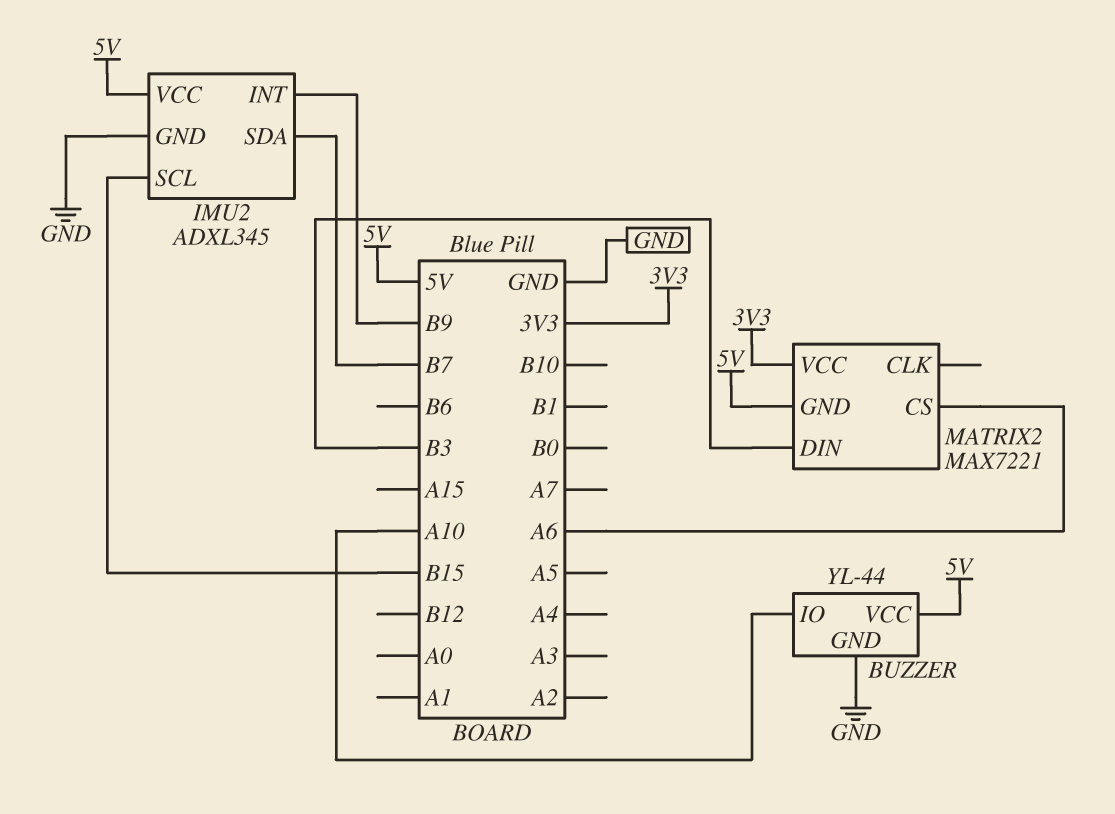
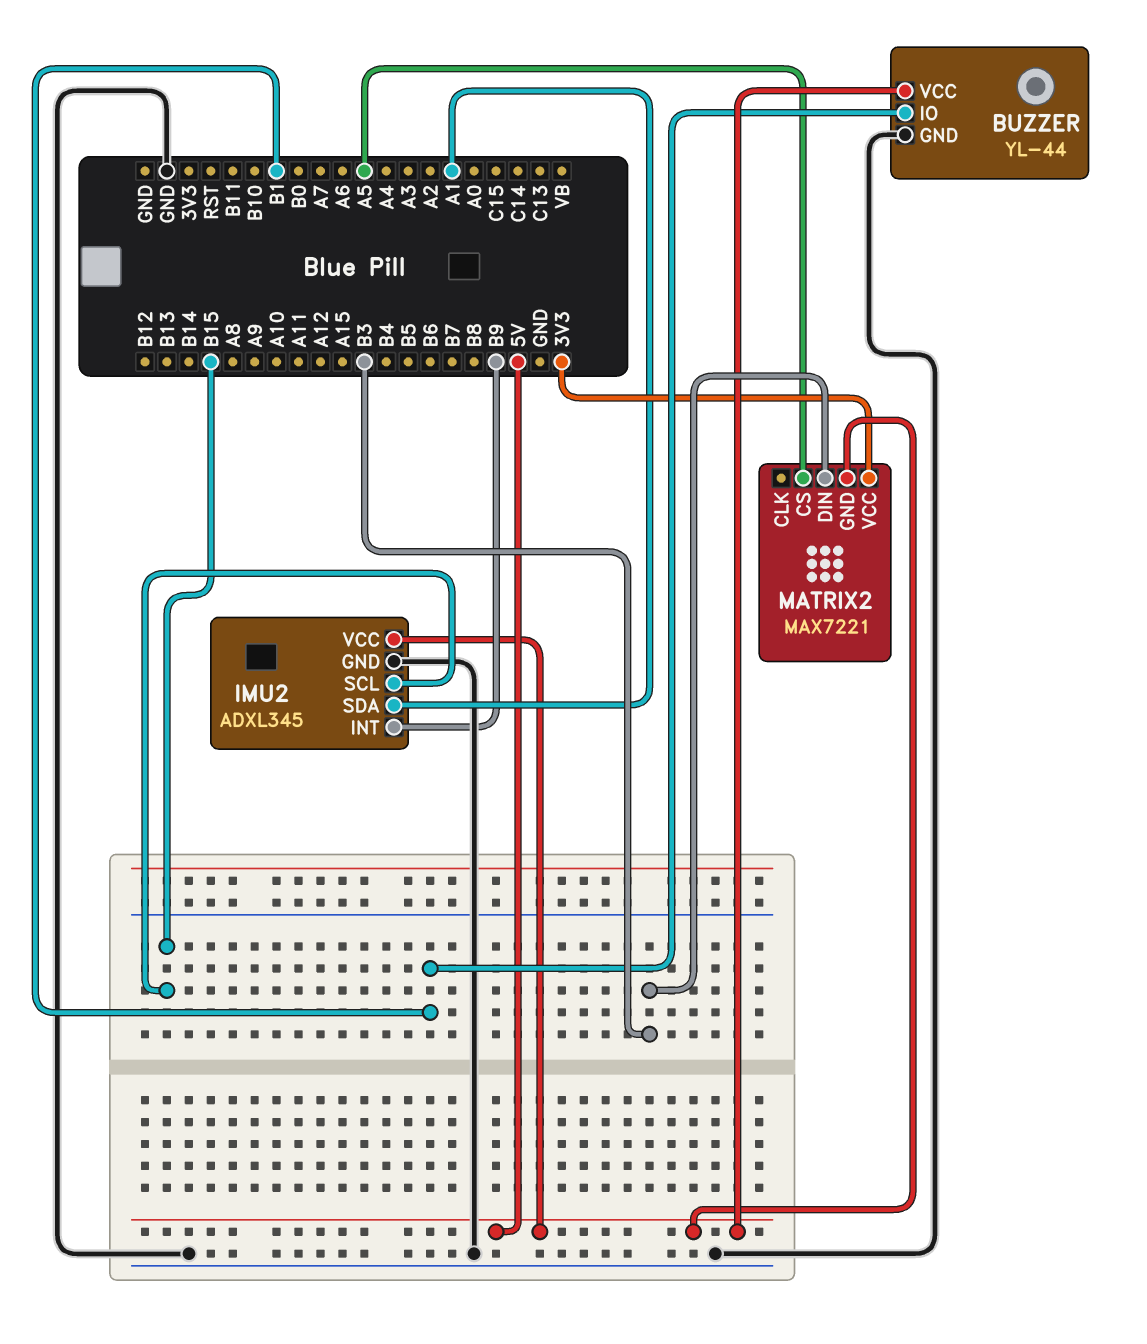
BUZZER pin IO: A10 -> B1
IMU2 pin SDA: B7 -> A1
MATRIX2 pin CS: A6 -> A5

